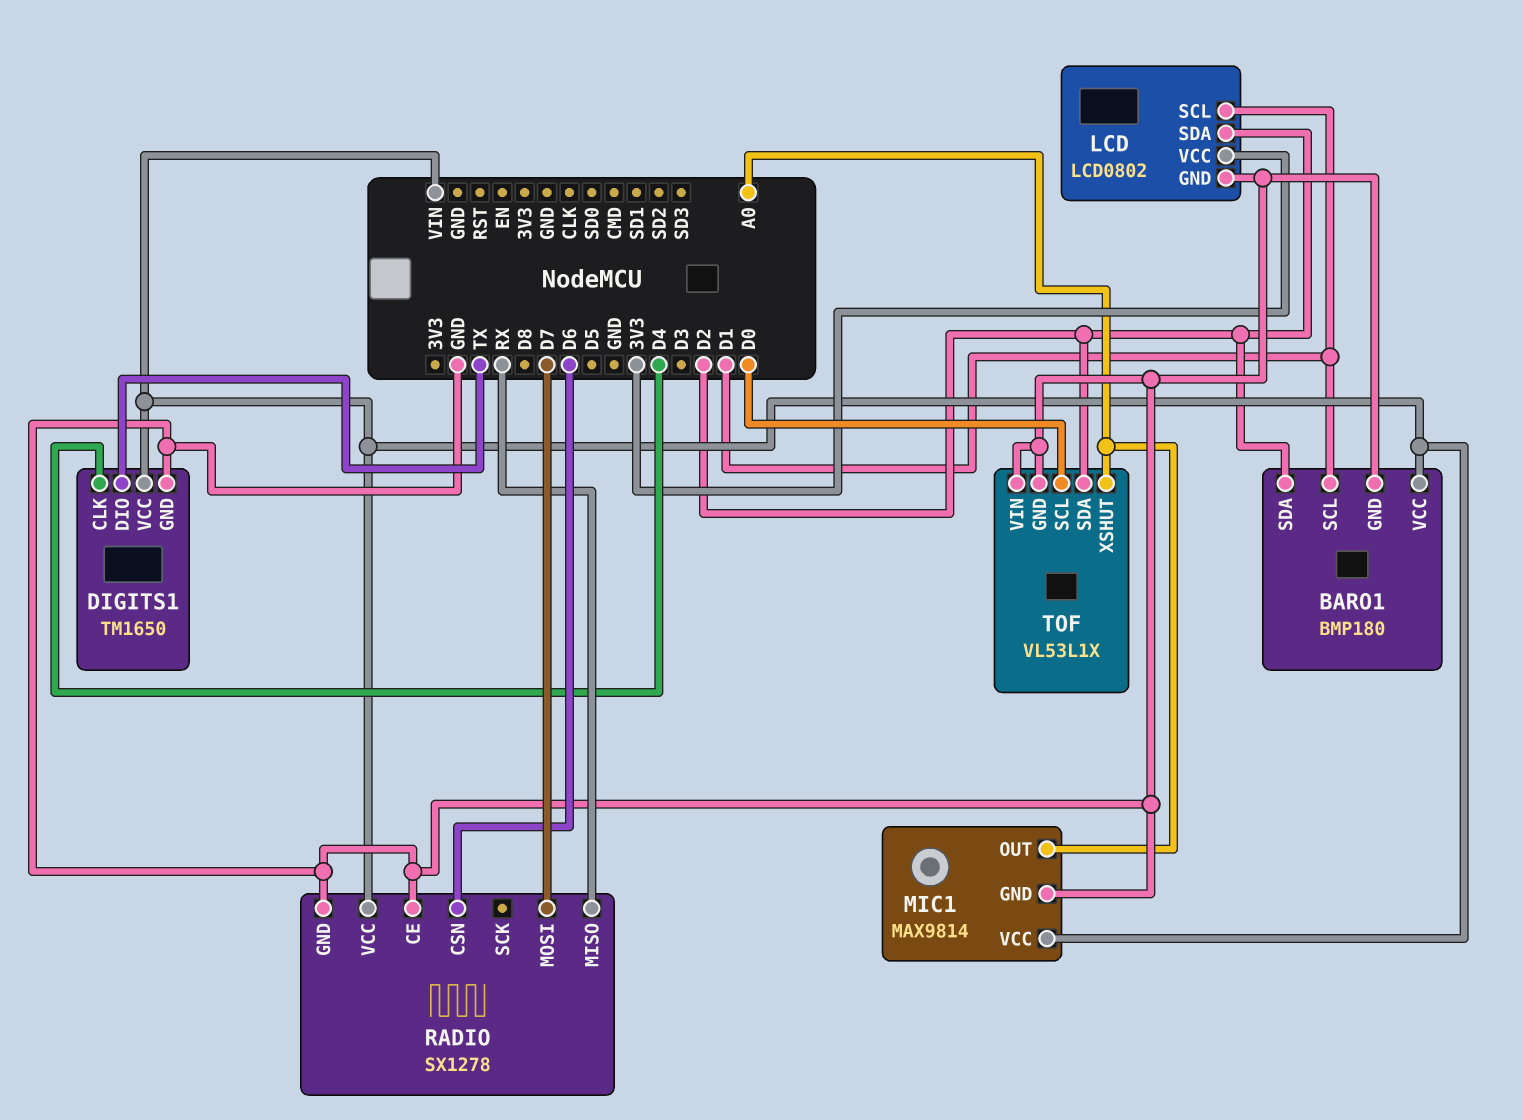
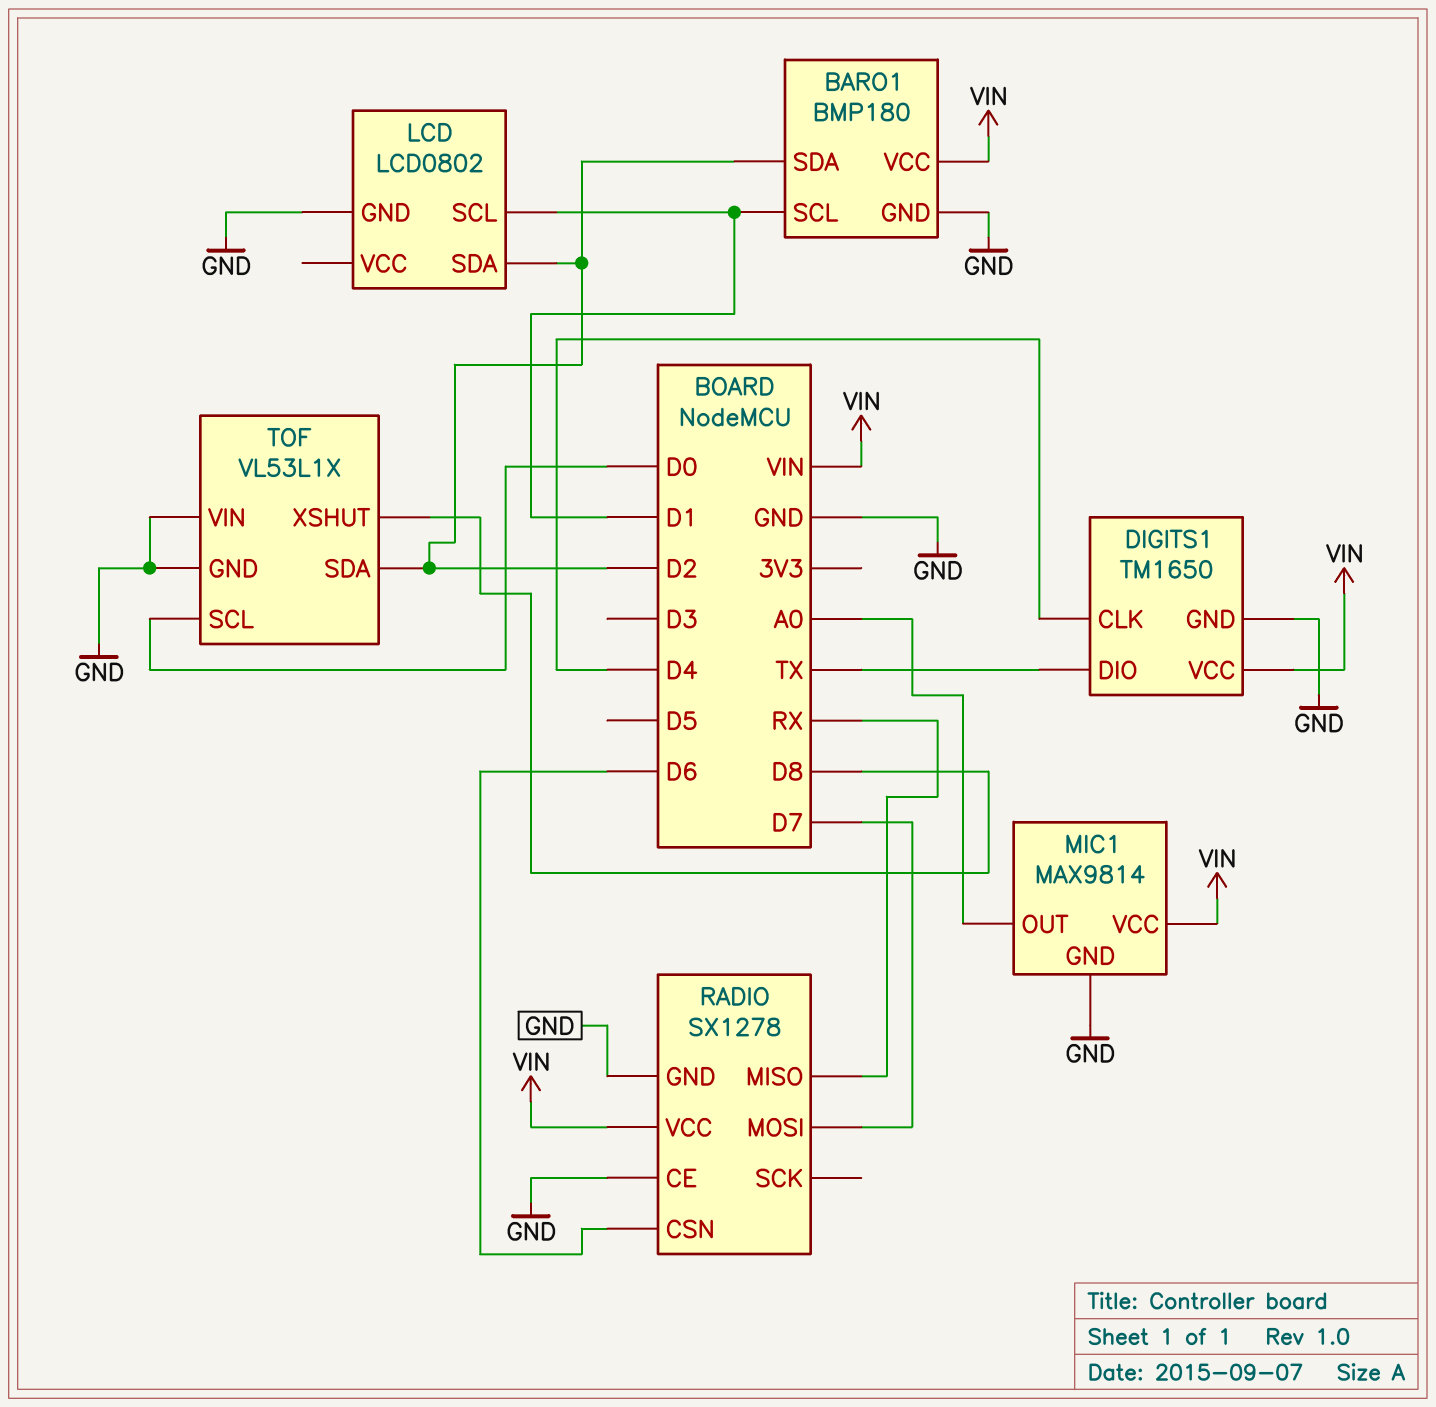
LCD pin VCC: 3V3 -> none
TOF pin XSHUT: A0 -> D8

